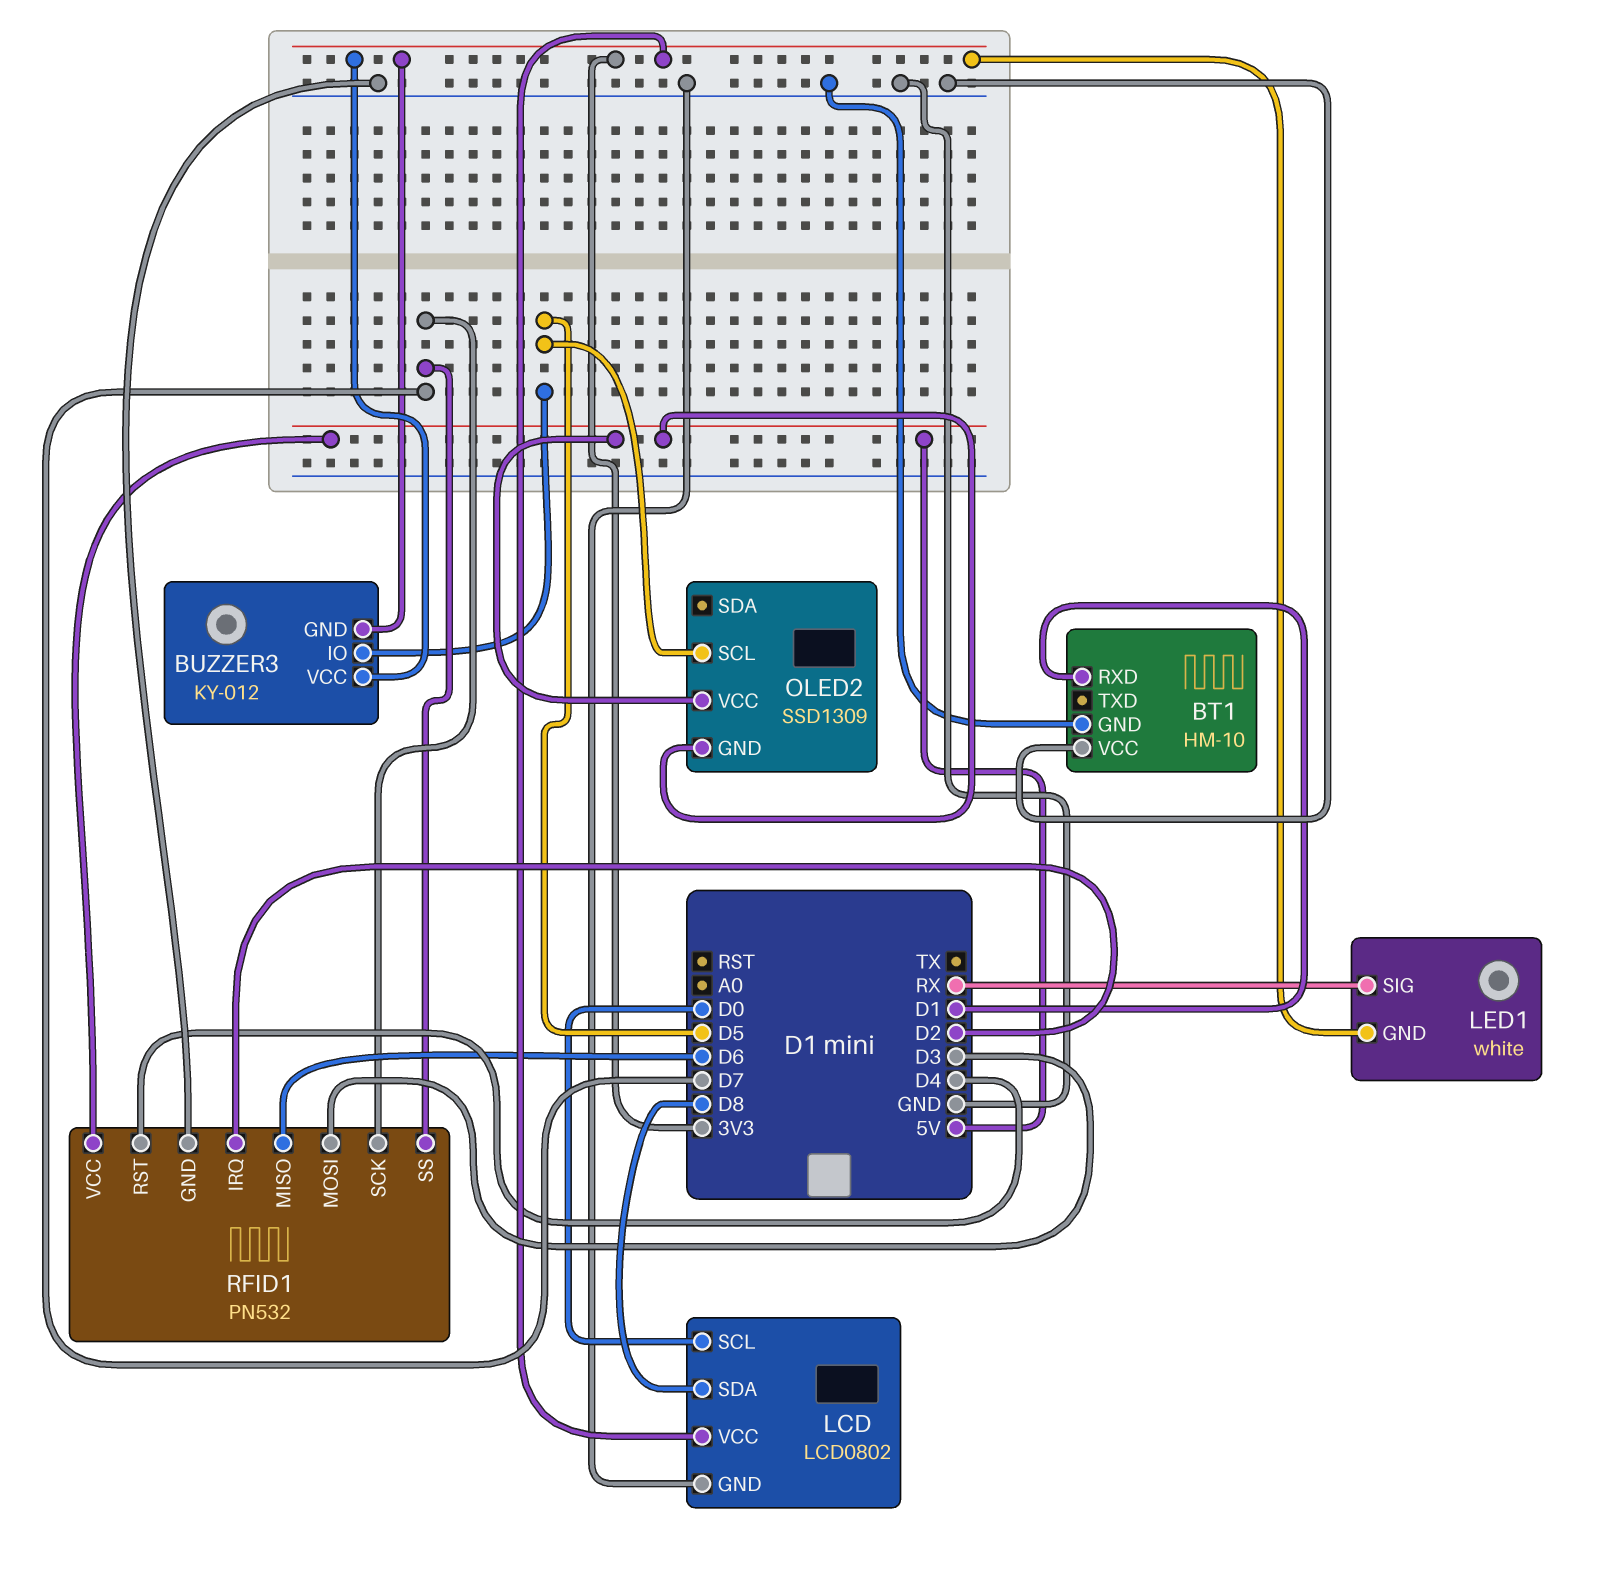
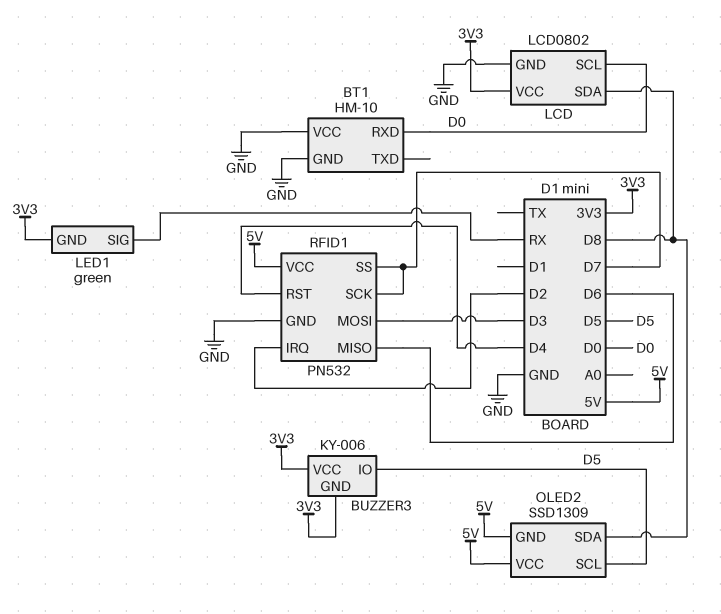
BT1 pin RXD: D1 -> D0
BUZZER3: KY-012 -> KY-006
LED1: white -> green
OLED2 pin SDA: none -> D8

